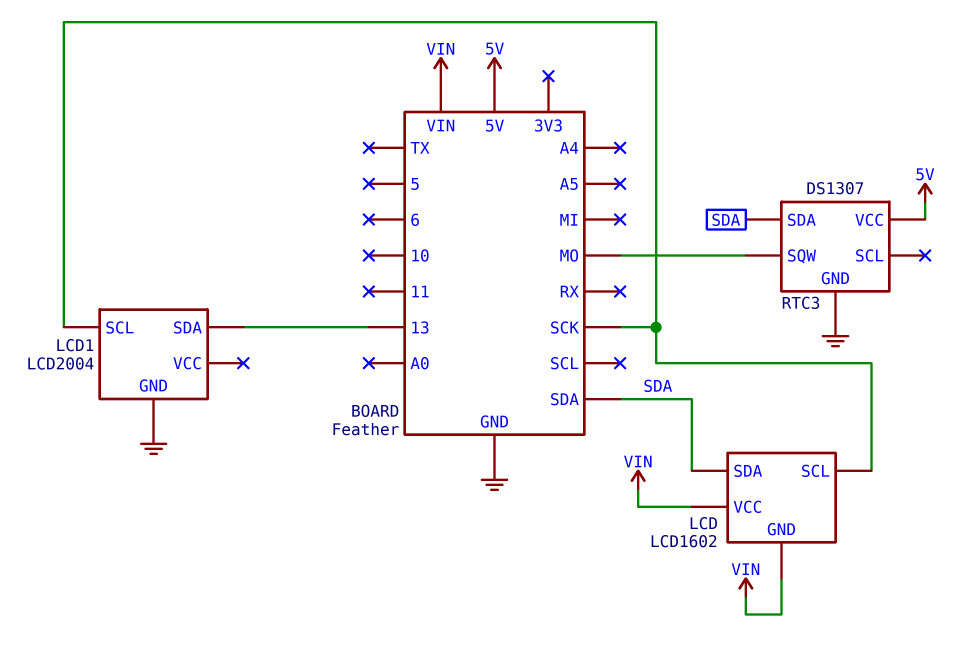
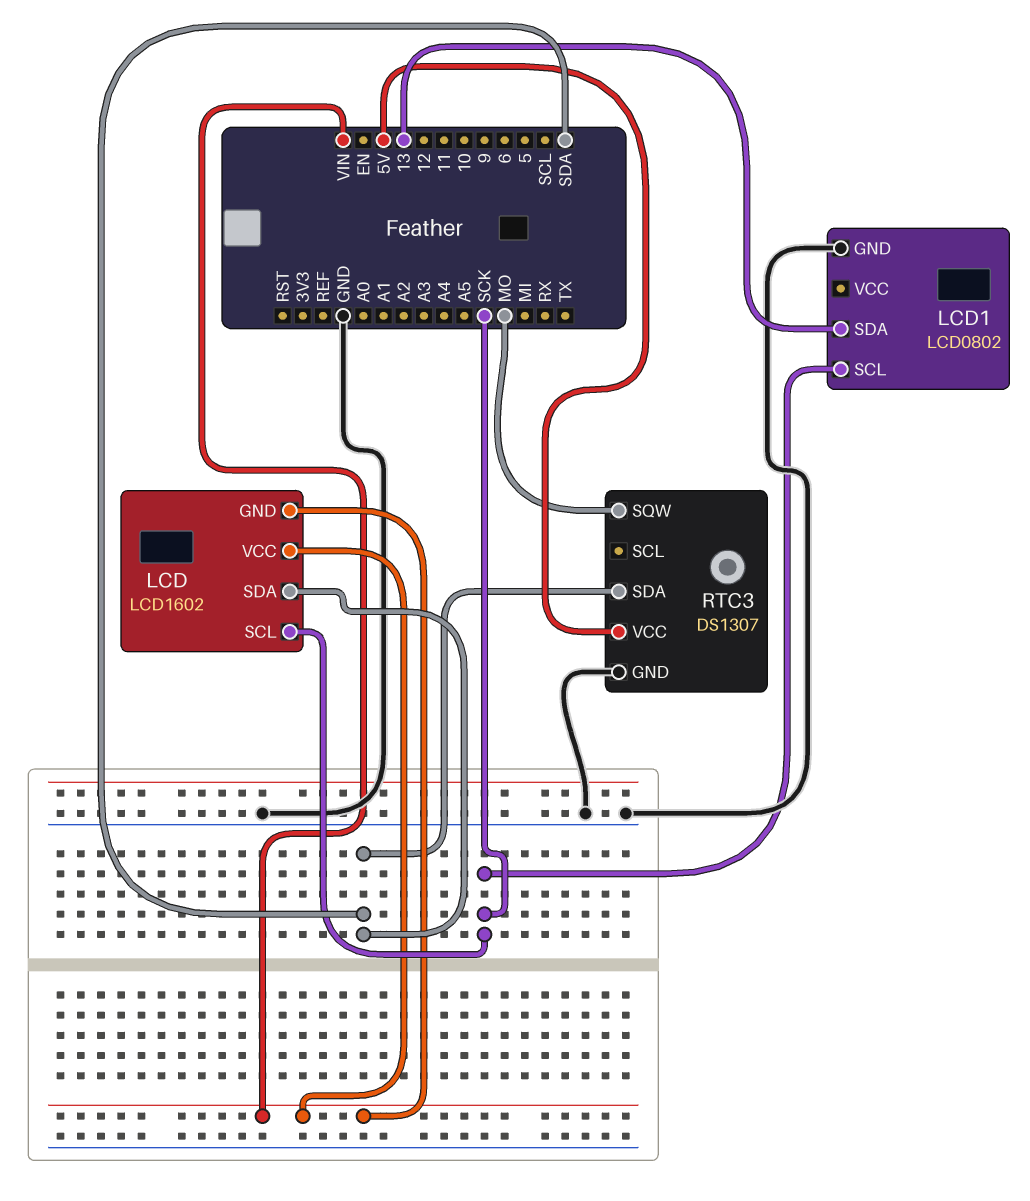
LCD1: LCD2004 -> LCD0802

